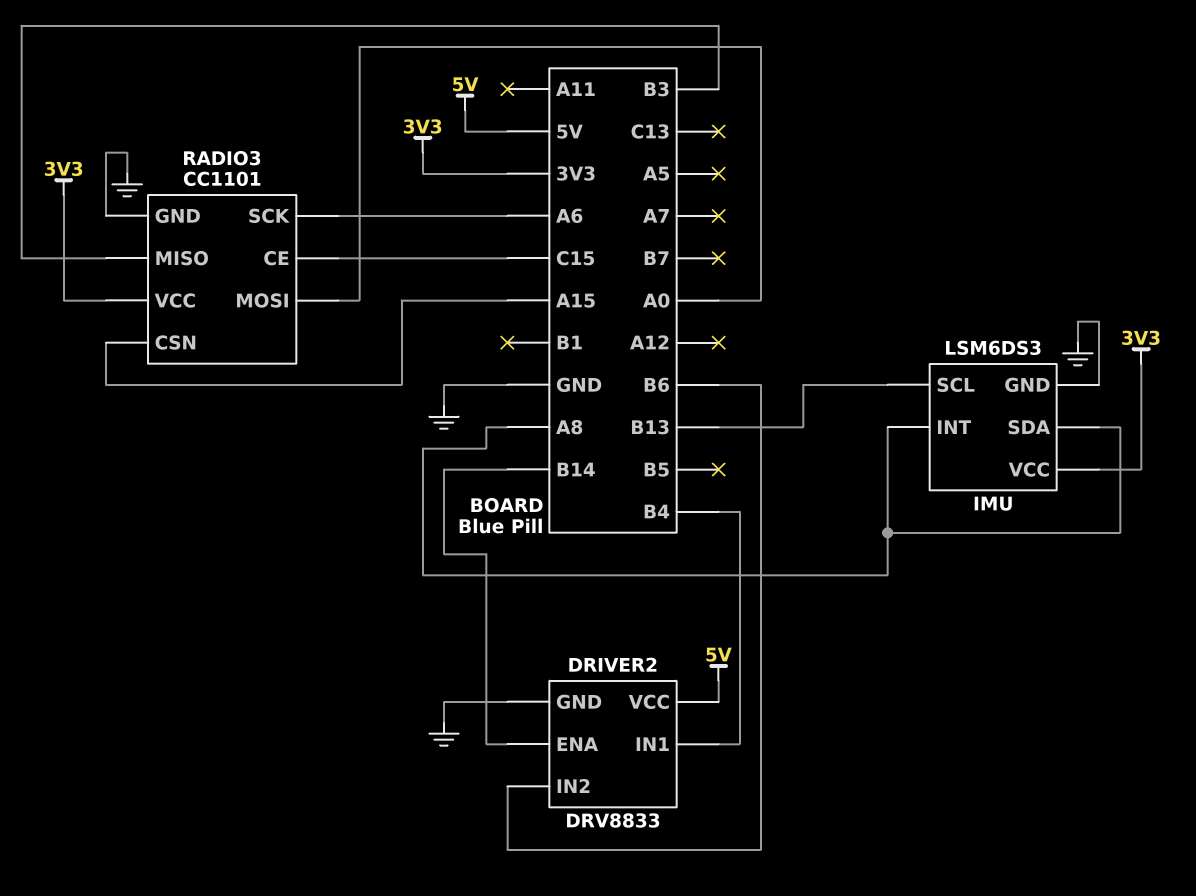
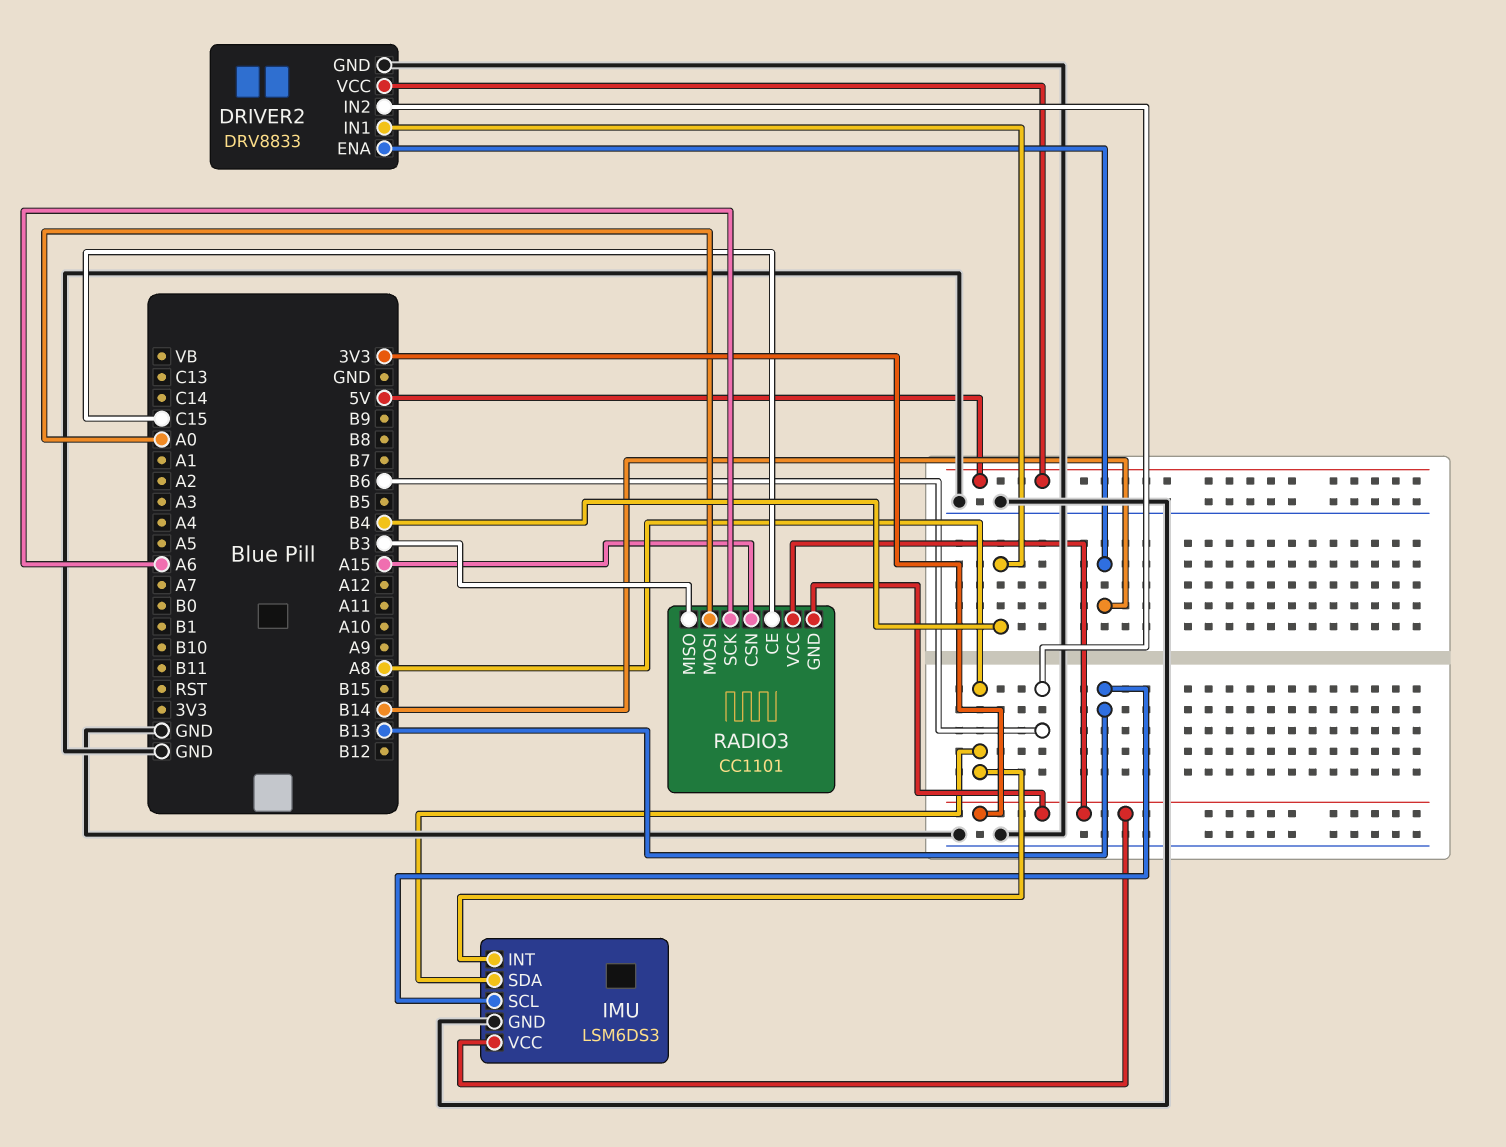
RADIO3 pin GND: GND -> 3V3

